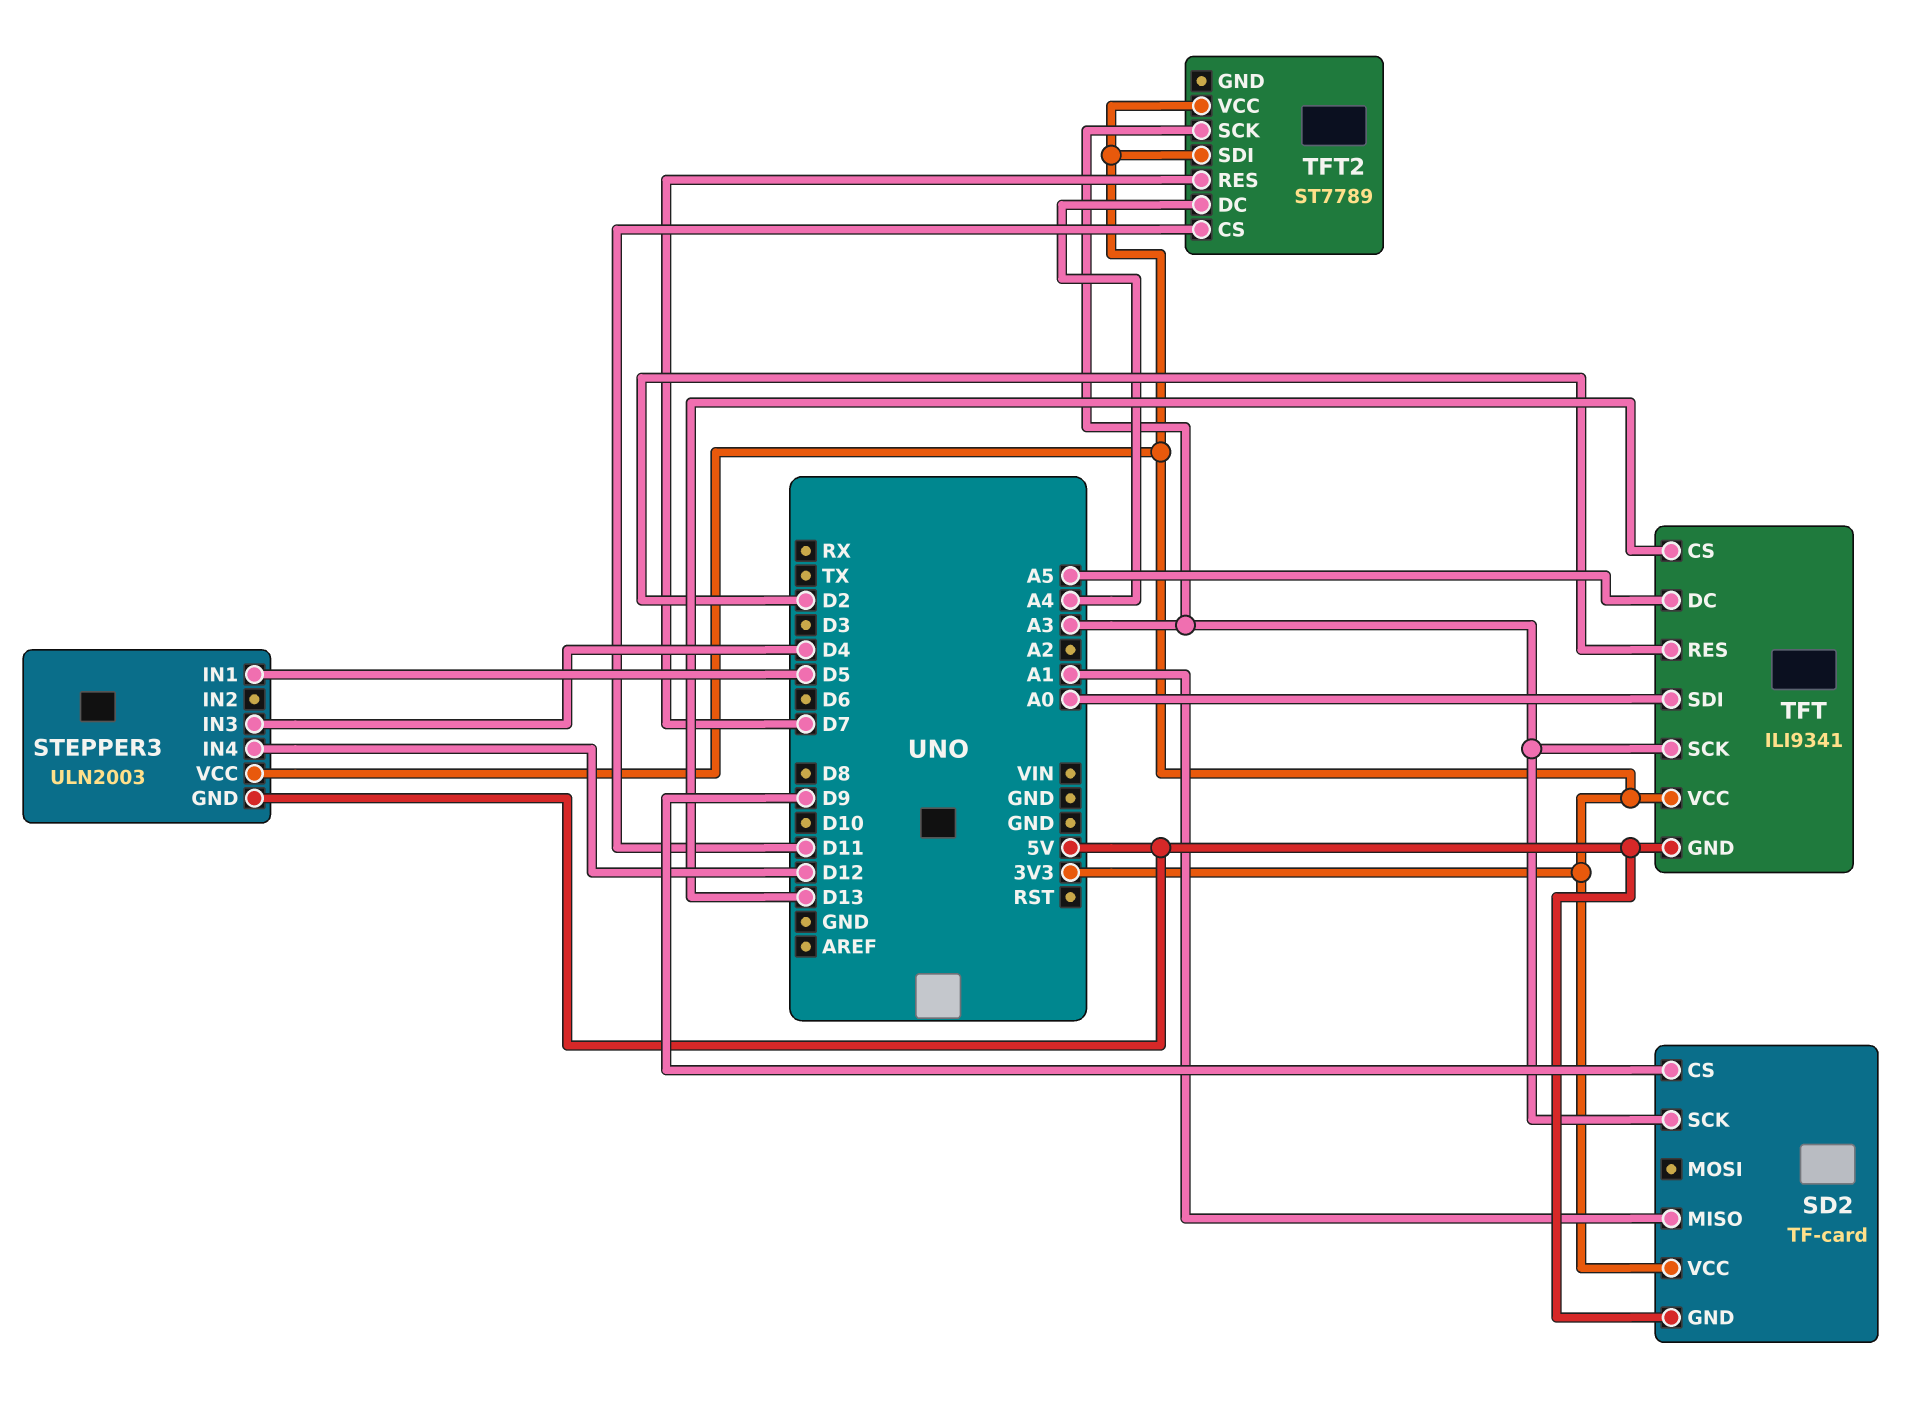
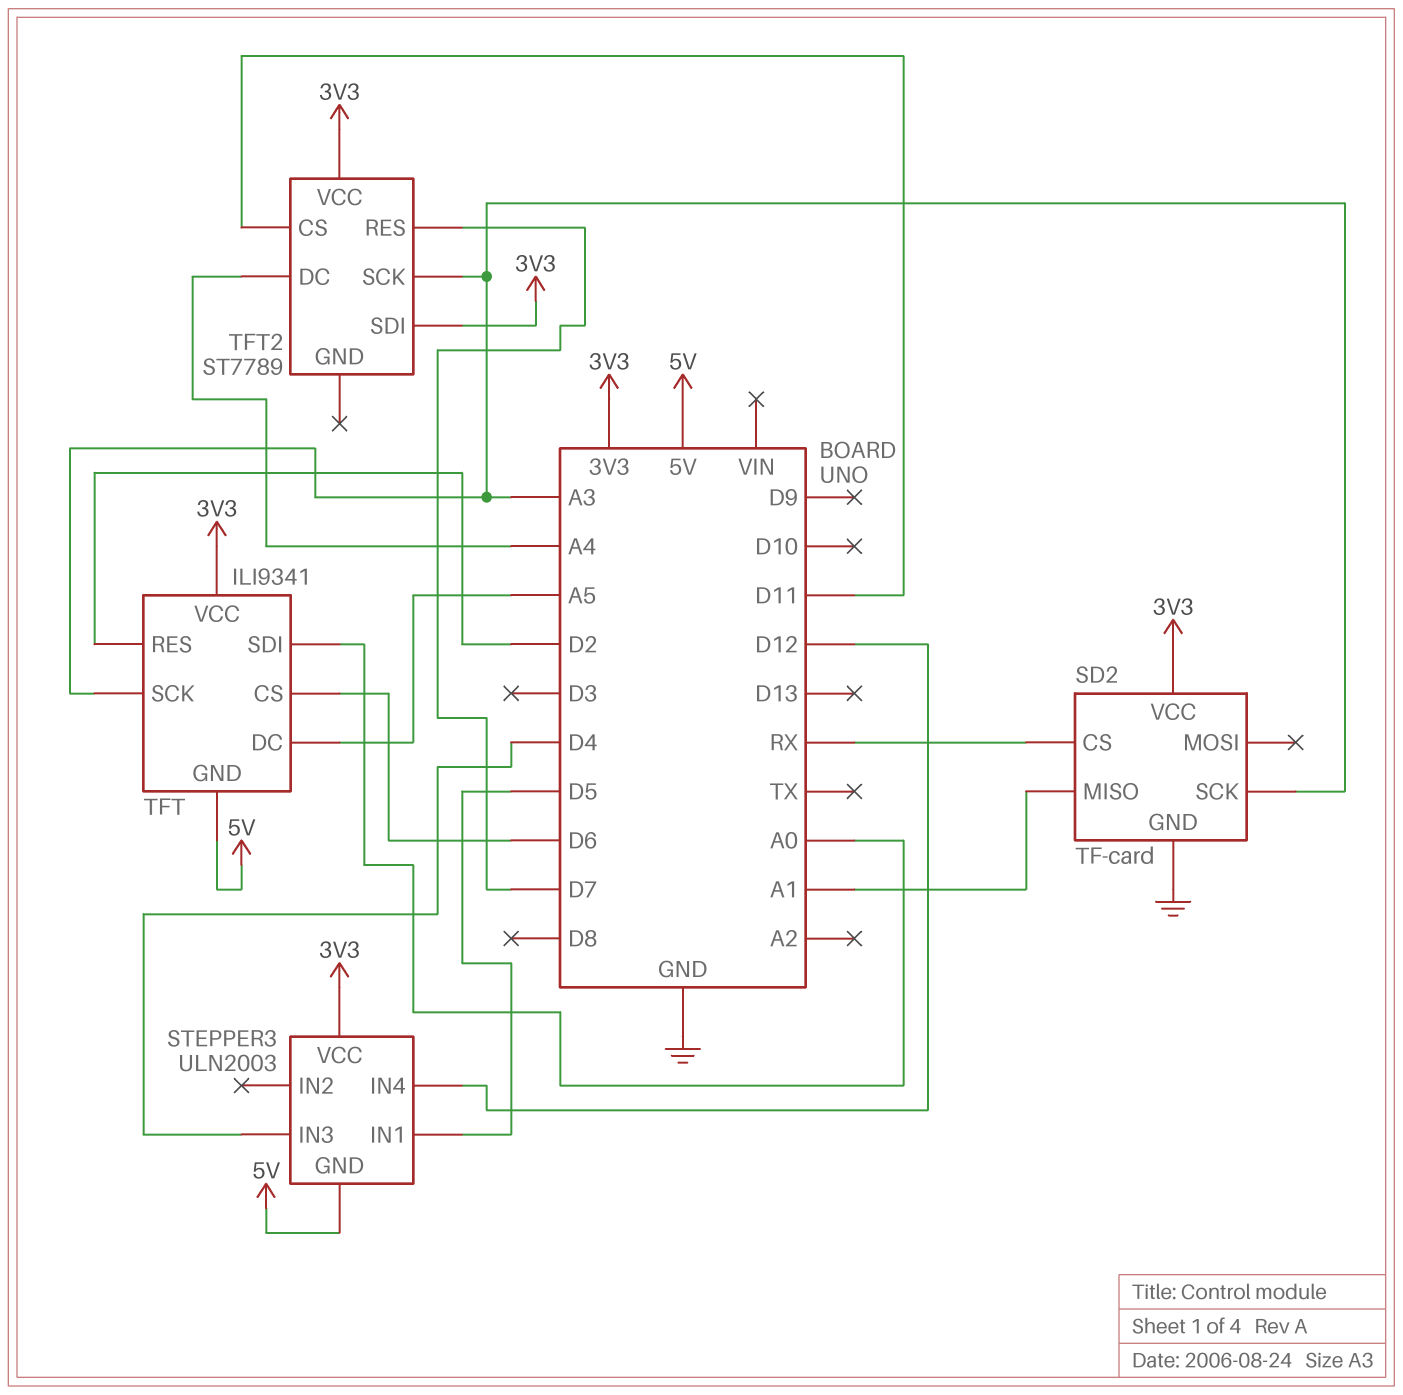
SD2 pin CS: D9 -> RX
SD2 pin GND: 5V -> GND
TFT pin CS: D13 -> D6

